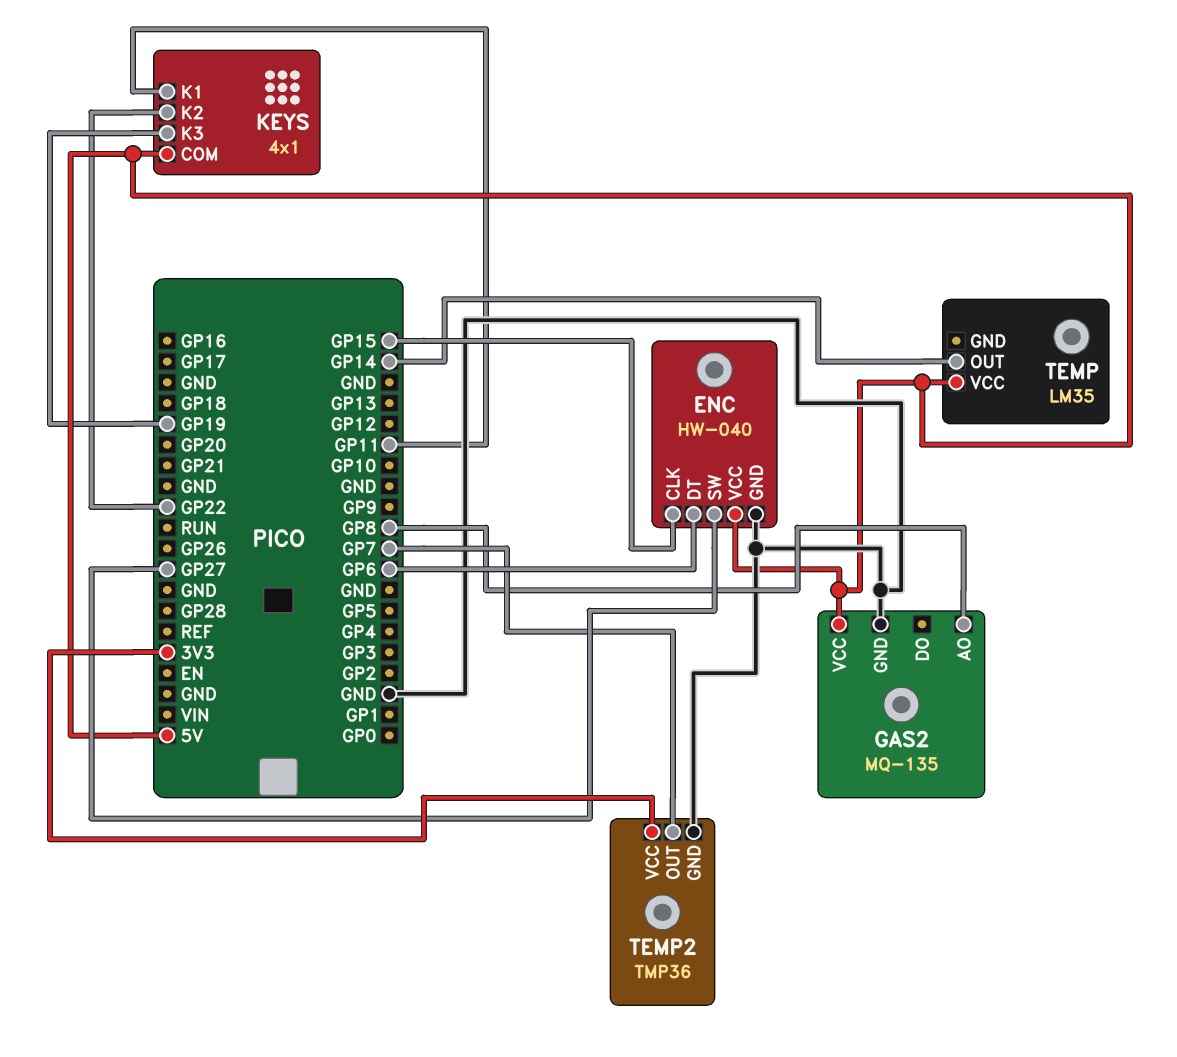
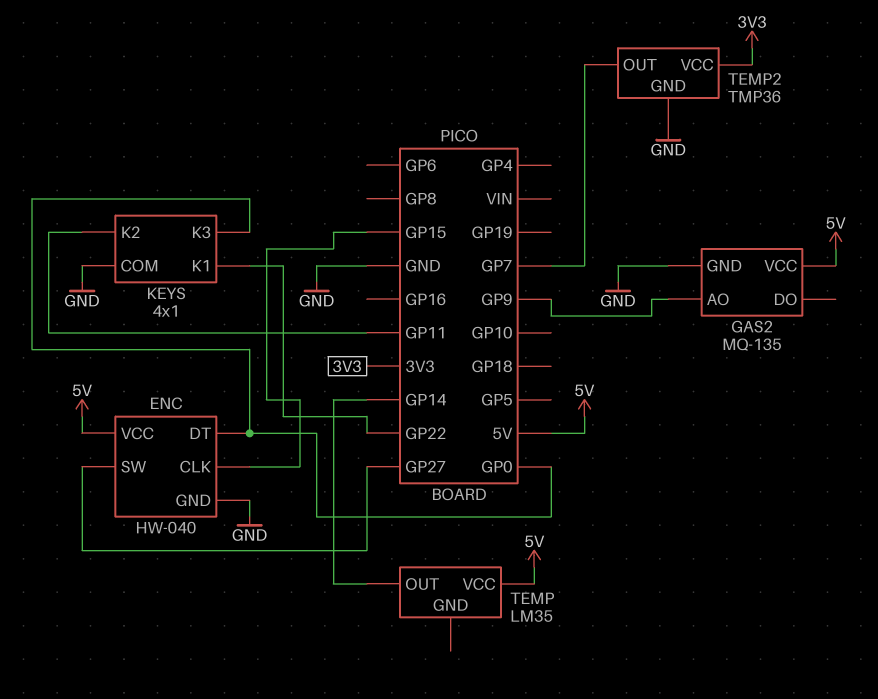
ENC pin DT: GP6 -> GP0
GAS2 pin AO: GP8 -> GP9
KEYS pin COM: 5V -> GND
KEYS pin K1: GP11 -> GP22
KEYS pin K2: GP22 -> GP11
KEYS pin K3: GP19 -> GP0

